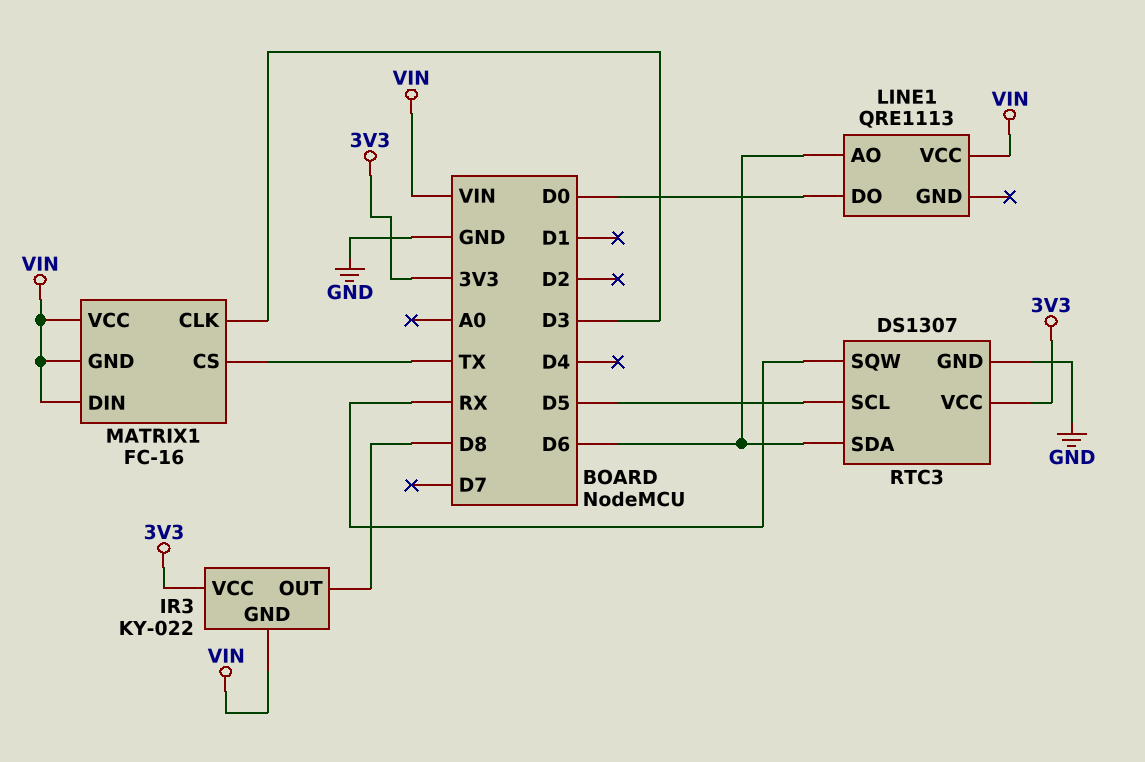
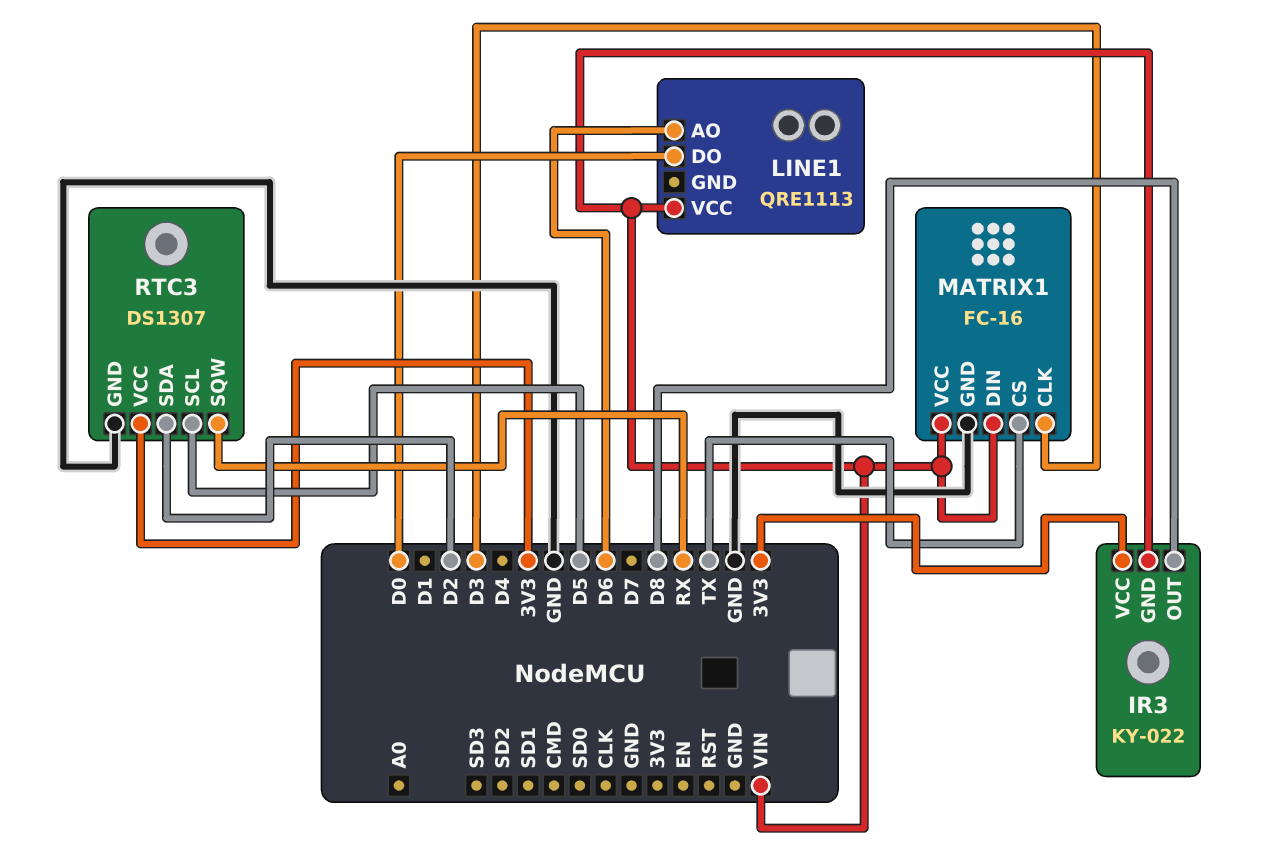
MATRIX1 pin GND: VIN -> GND
RTC3 pin SDA: D6 -> D2

